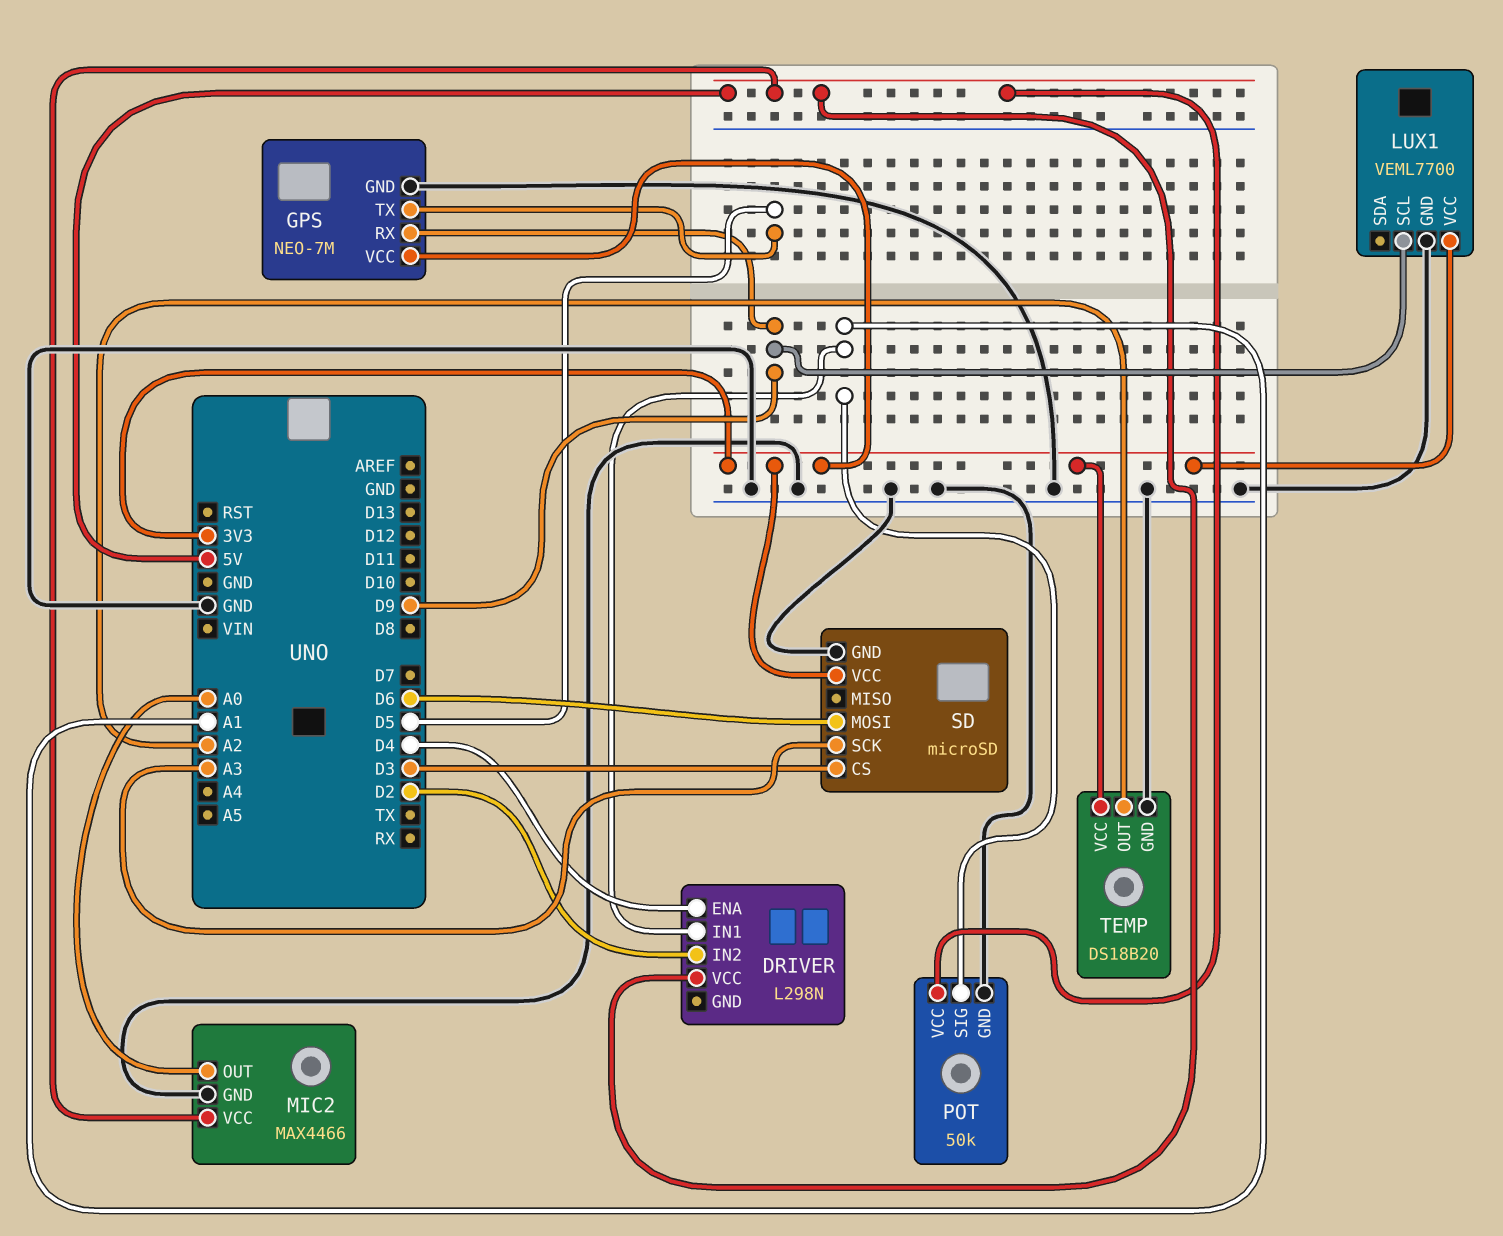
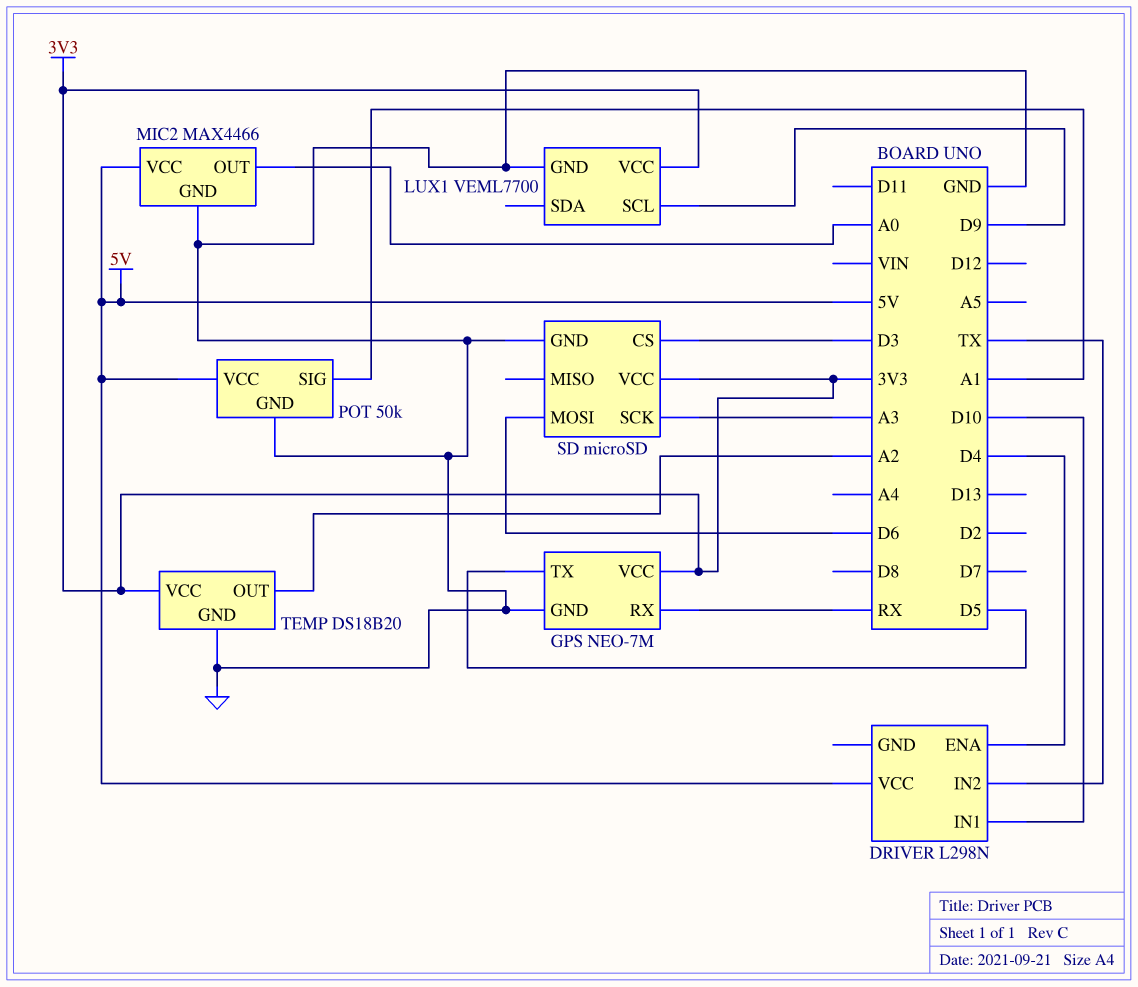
DRIVER pin IN1: A1 -> D10
DRIVER pin IN2: D2 -> TX
GPS pin RX: D9 -> RX

